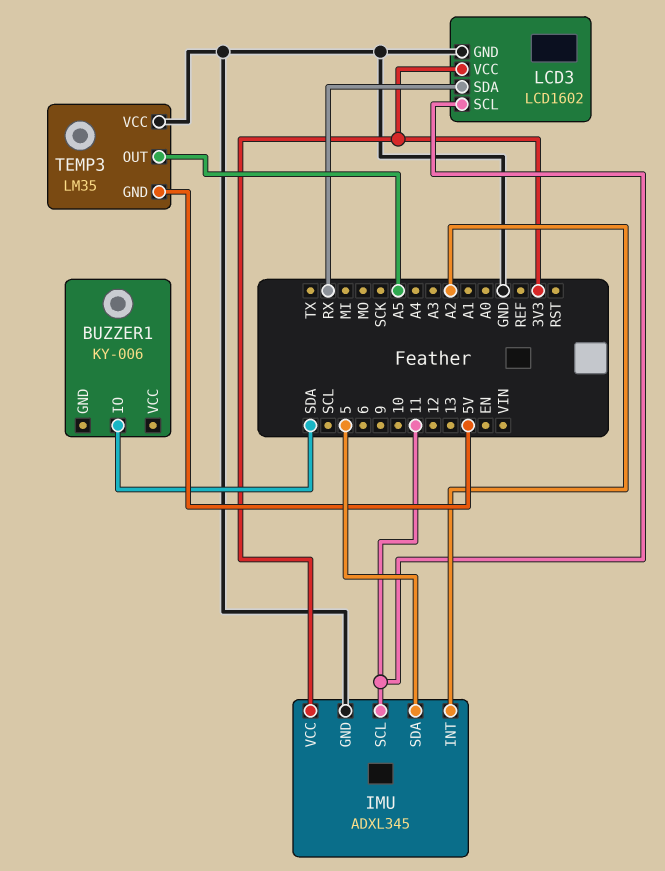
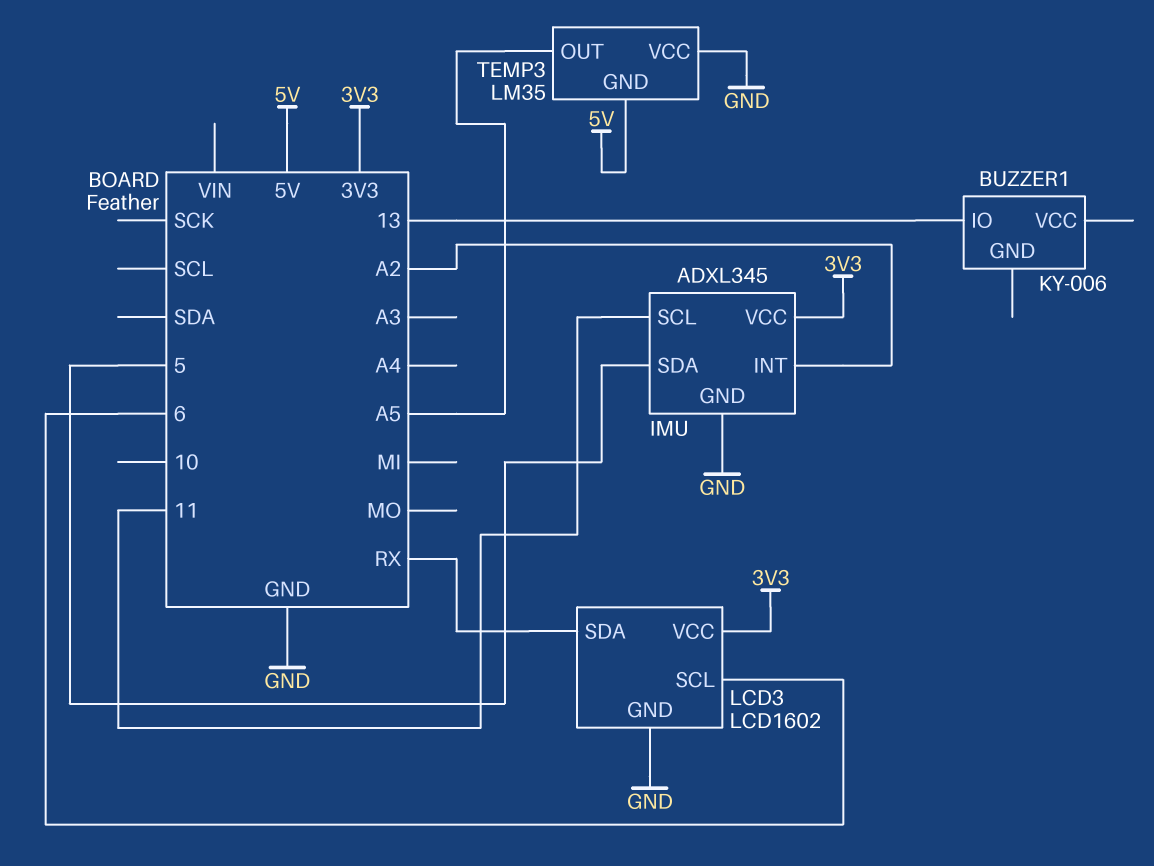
BUZZER1 pin IO: SDA -> 13
LCD3 pin SCL: 11 -> 6

